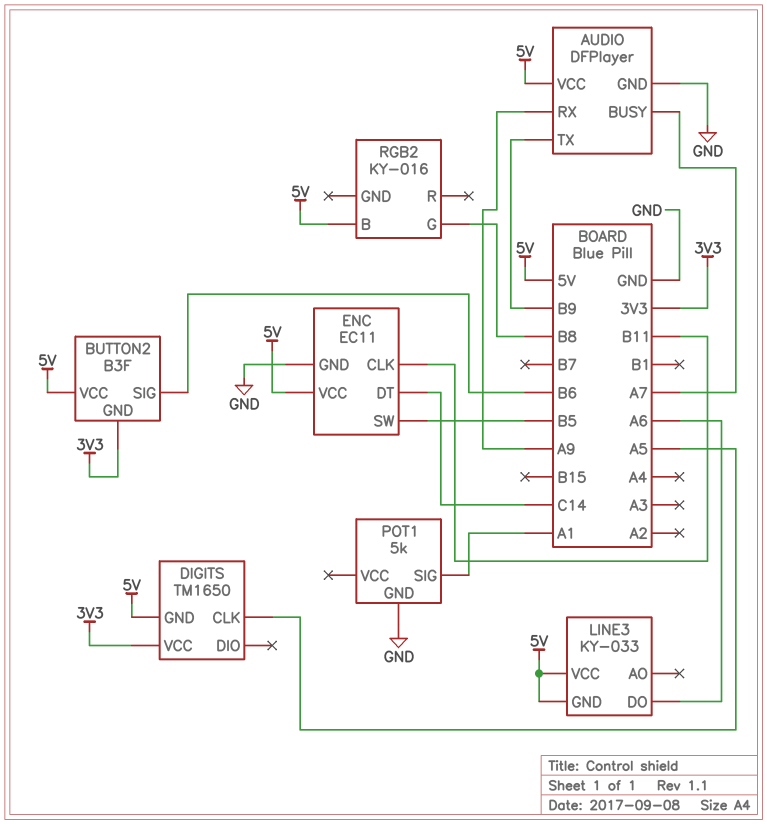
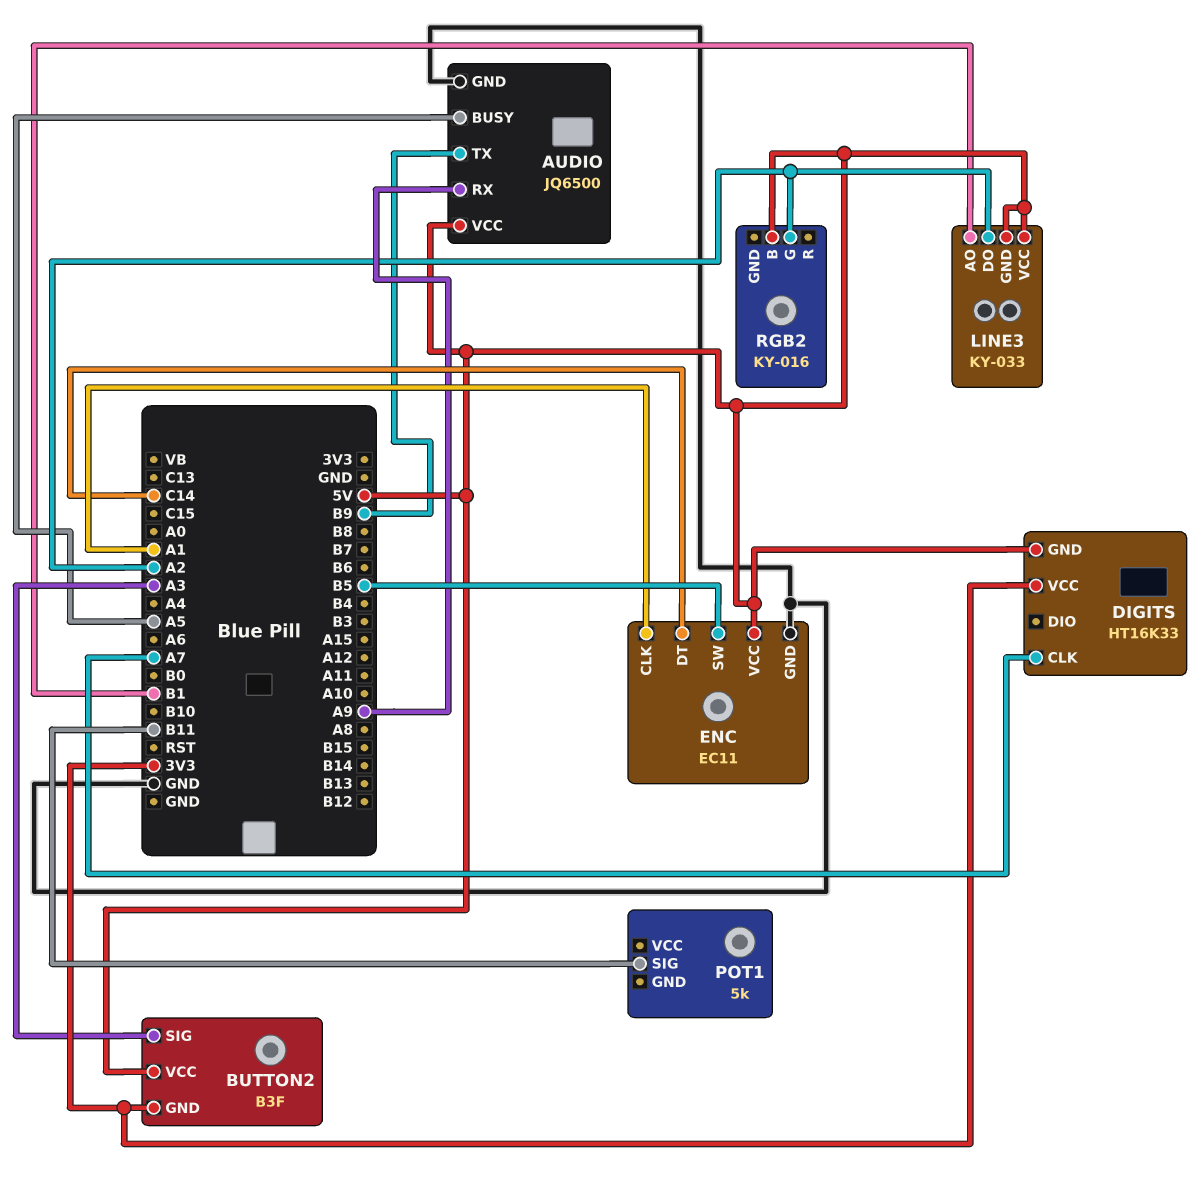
AUDIO: DFPlayer -> JQ6500
AUDIO pin BUSY: A7 -> A5
BUTTON2 pin SIG: B6 -> A3
DIGITS: TM1650 -> HT16K33
DIGITS pin CLK: A5 -> A7
ENC pin CLK: B11 -> A1
LINE3 pin AO: none -> B1
LINE3 pin DO: A6 -> A2
POT1 pin GND: GND -> none
POT1 pin SIG: A1 -> B11
RGB2 pin G: B8 -> A2

